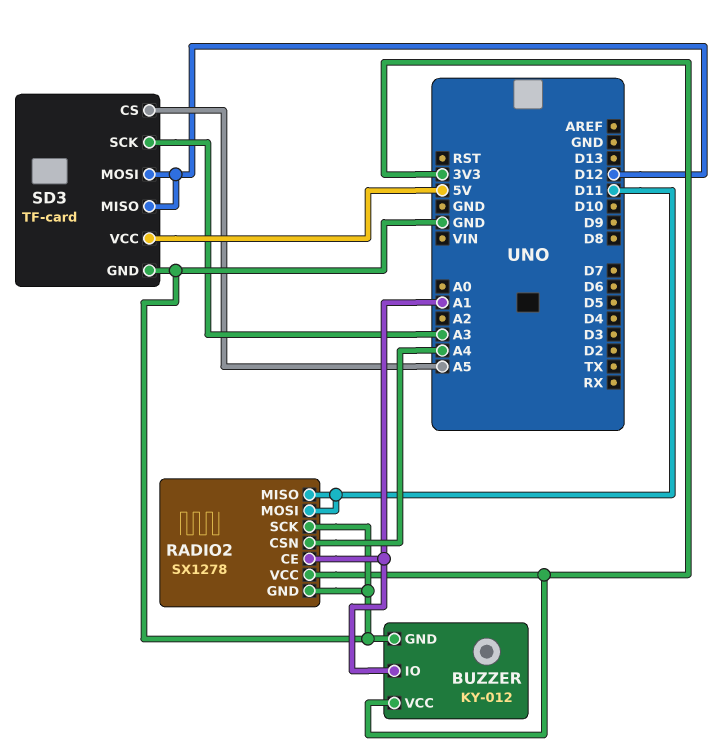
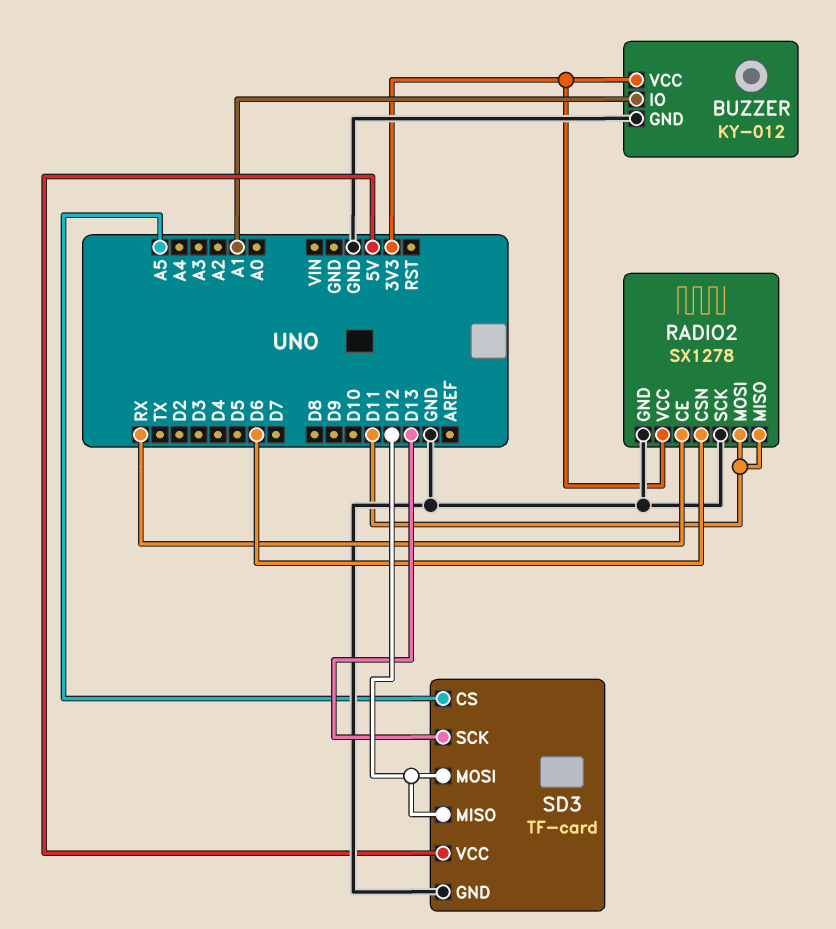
RADIO2 pin CE: A1 -> RX
RADIO2 pin CSN: A4 -> D6
SD3 pin SCK: A3 -> D13

